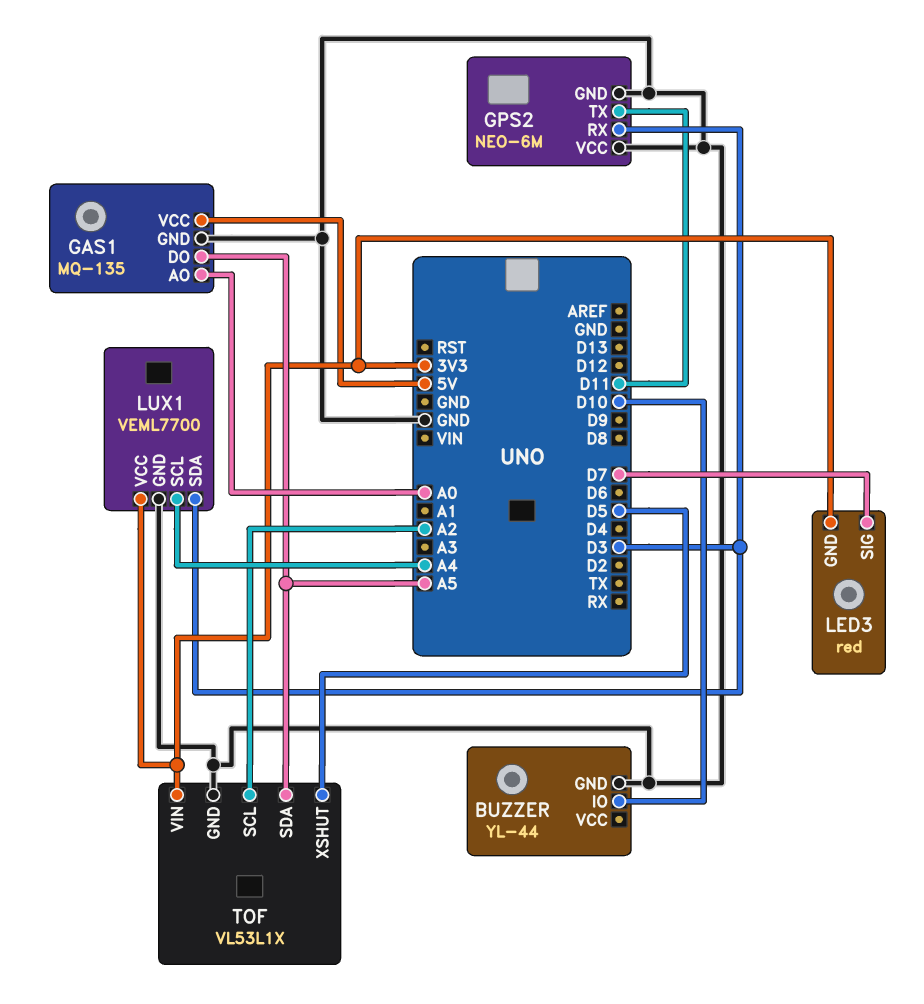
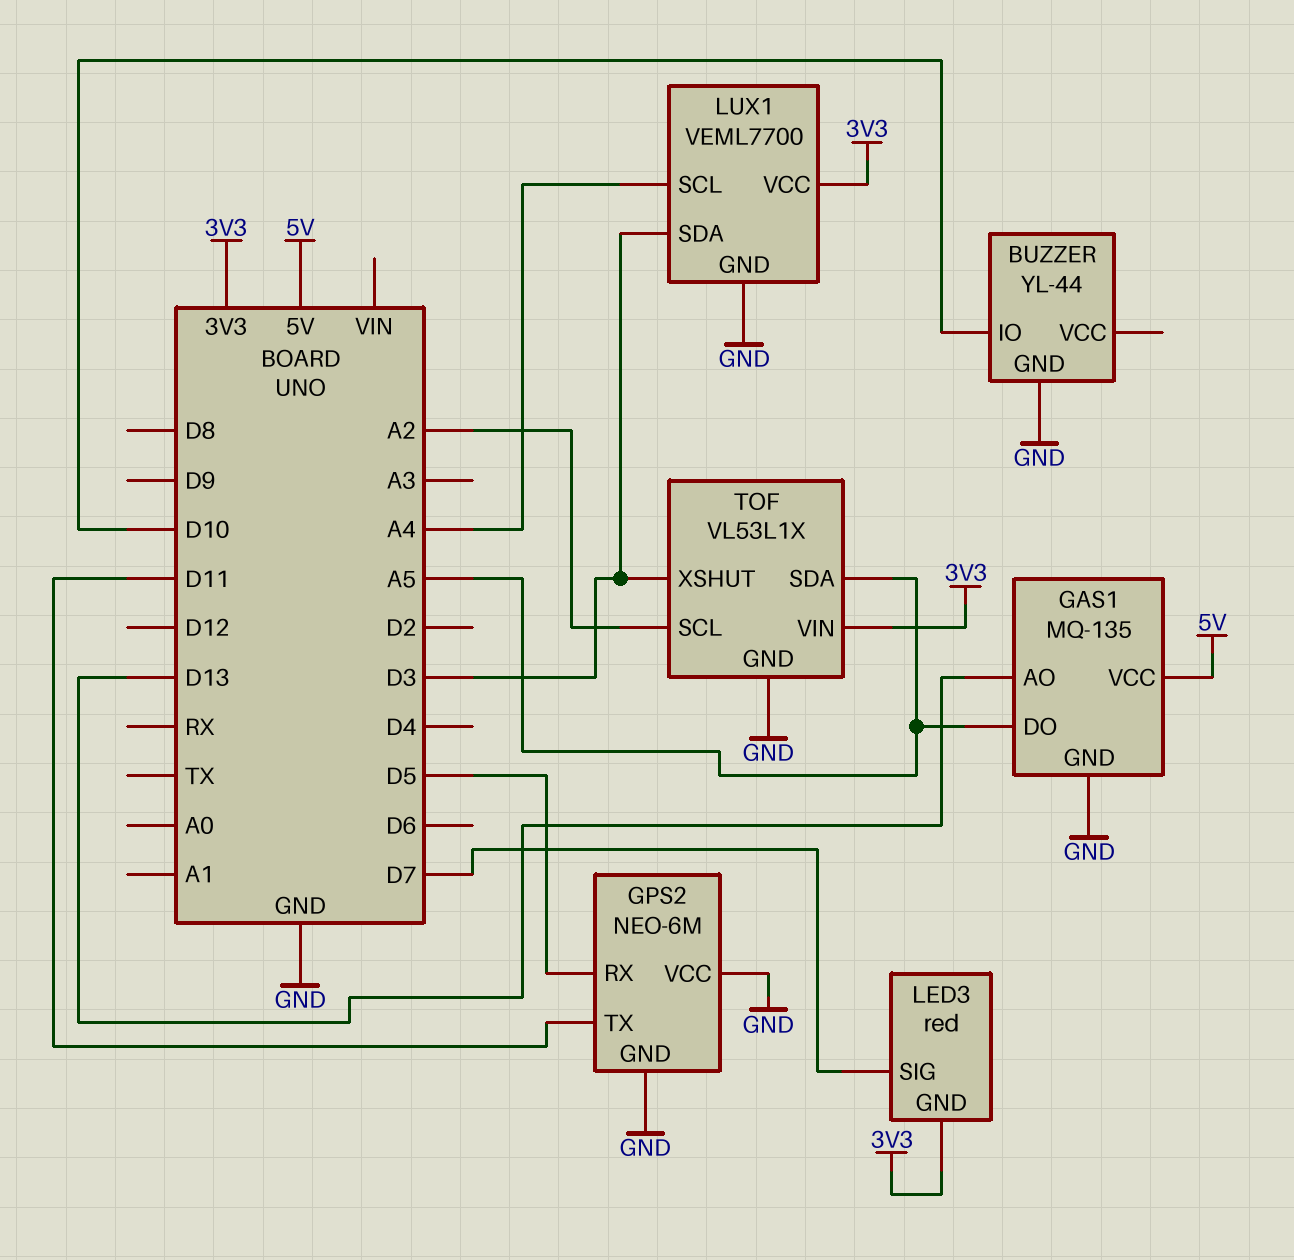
GAS1 pin AO: A0 -> D13
GPS2 pin RX: D3 -> D5
TOF pin XSHUT: D5 -> D3

